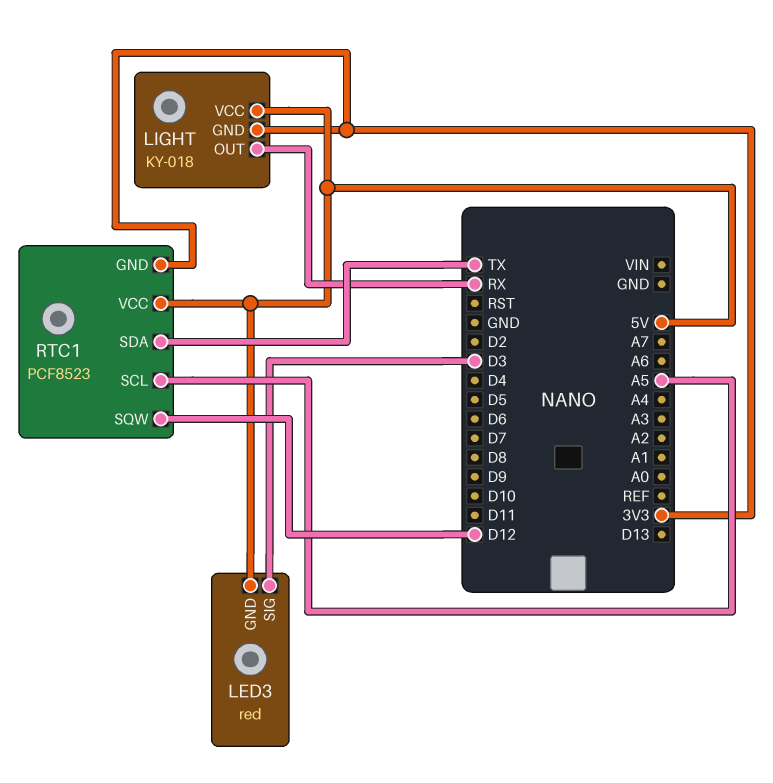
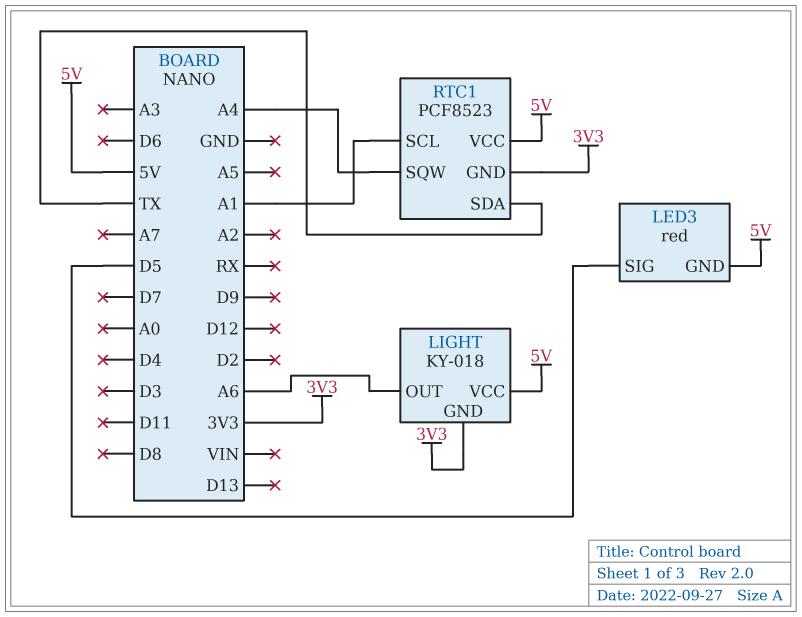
LED3 pin SIG: D3 -> D5
LIGHT pin OUT: RX -> A6
RTC1 pin SCL: A5 -> A1
RTC1 pin SQW: D12 -> A4

